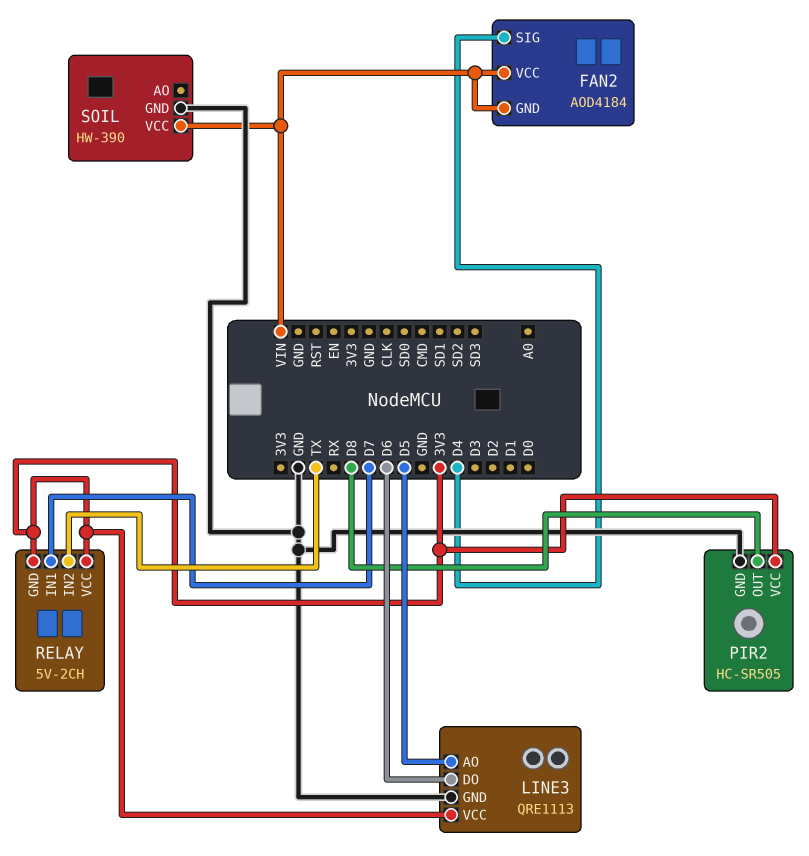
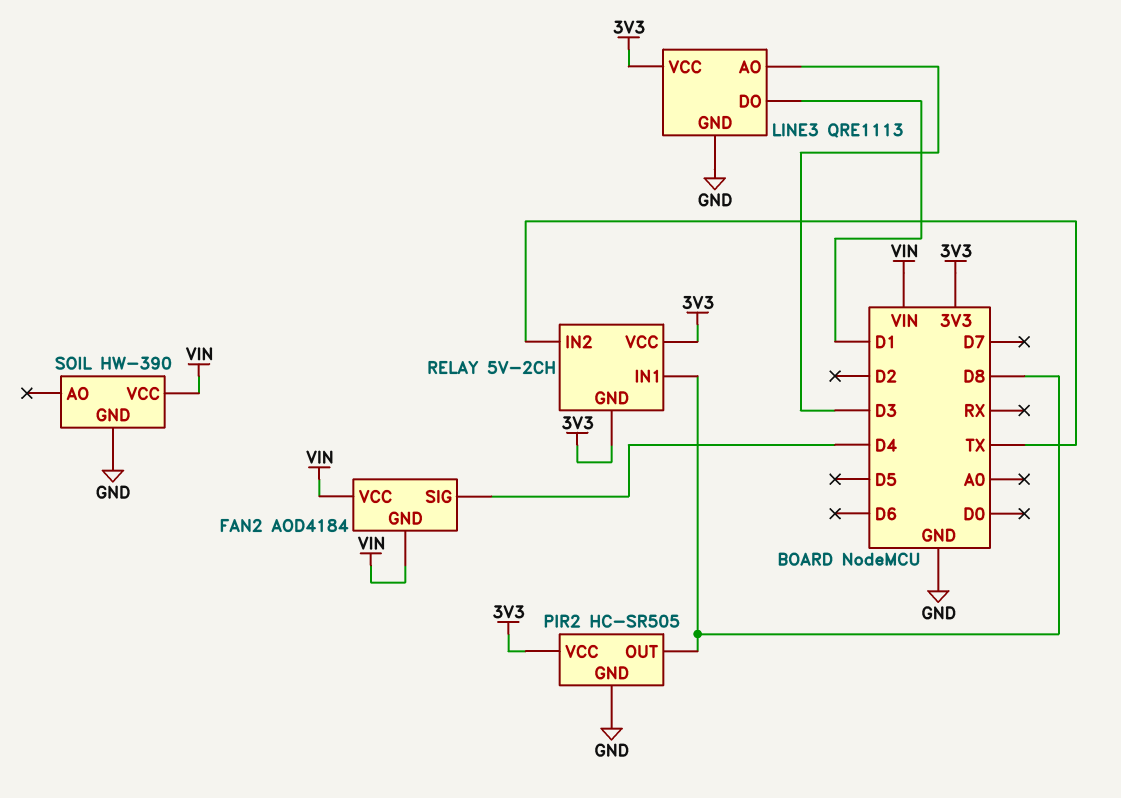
LINE3 pin AO: D5 -> D3
LINE3 pin DO: D6 -> D1
RELAY pin IN1: D7 -> D8

